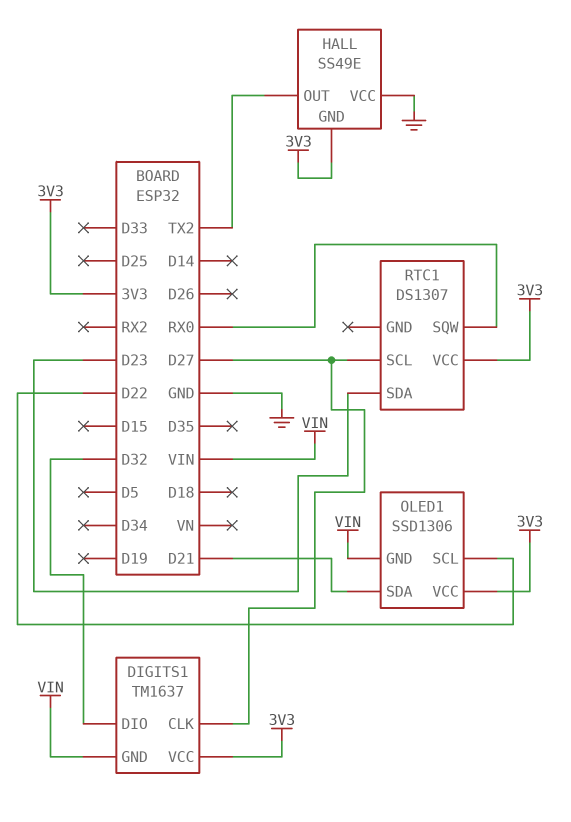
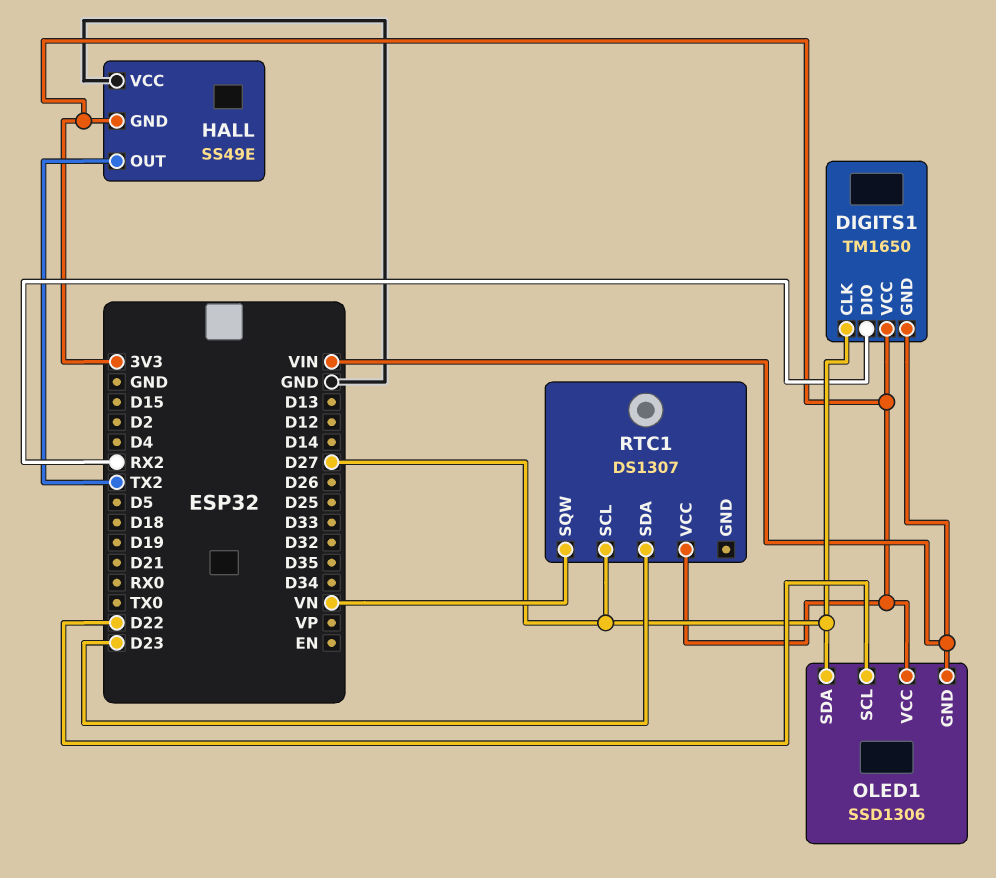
DIGITS1: TM1637 -> TM1650
DIGITS1 pin DIO: D32 -> RX2
OLED1 pin SDA: D21 -> D27
RTC1 pin SQW: RX0 -> VN

